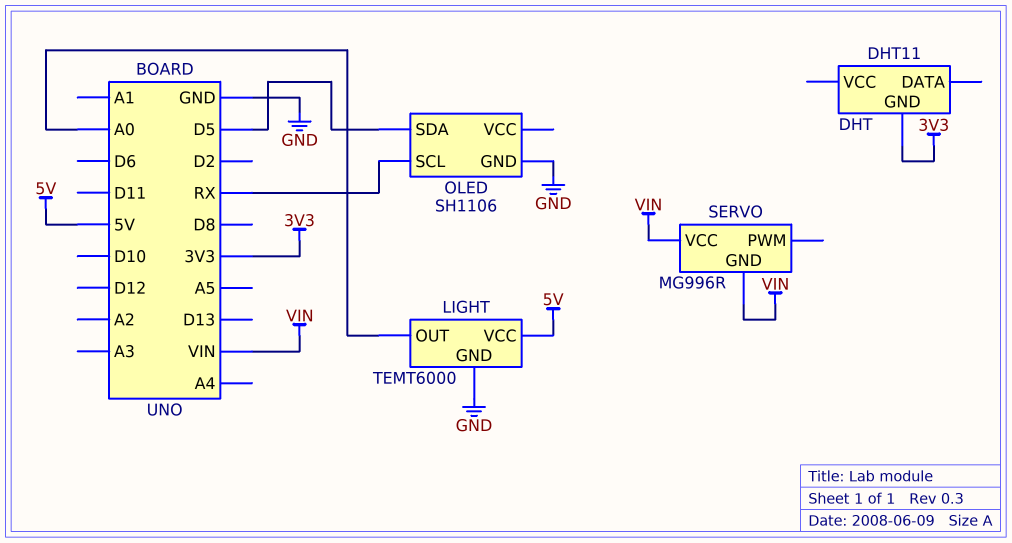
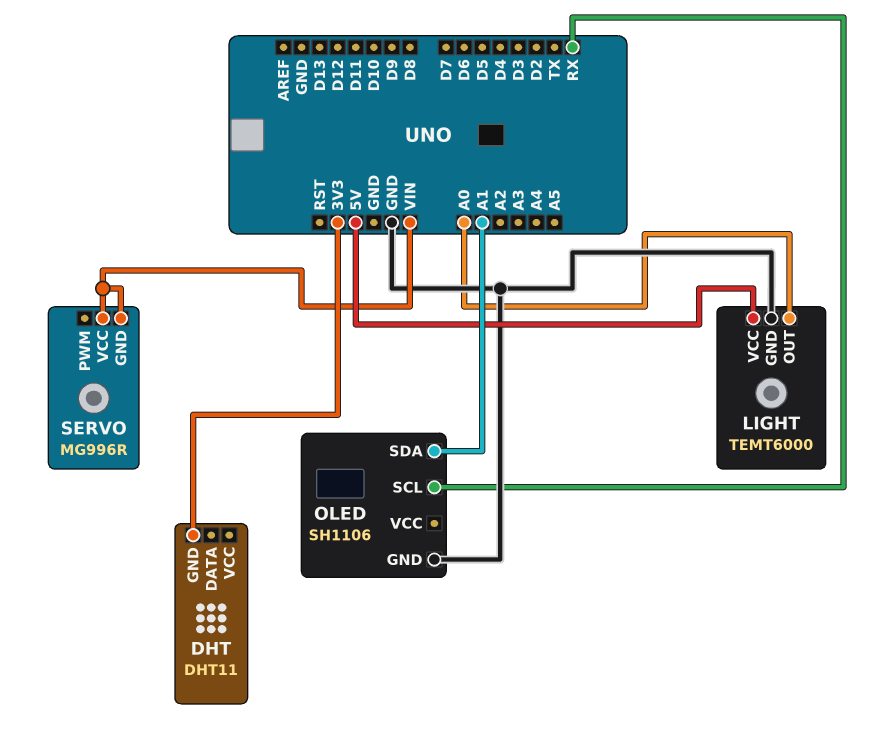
OLED pin SDA: D5 -> A1

